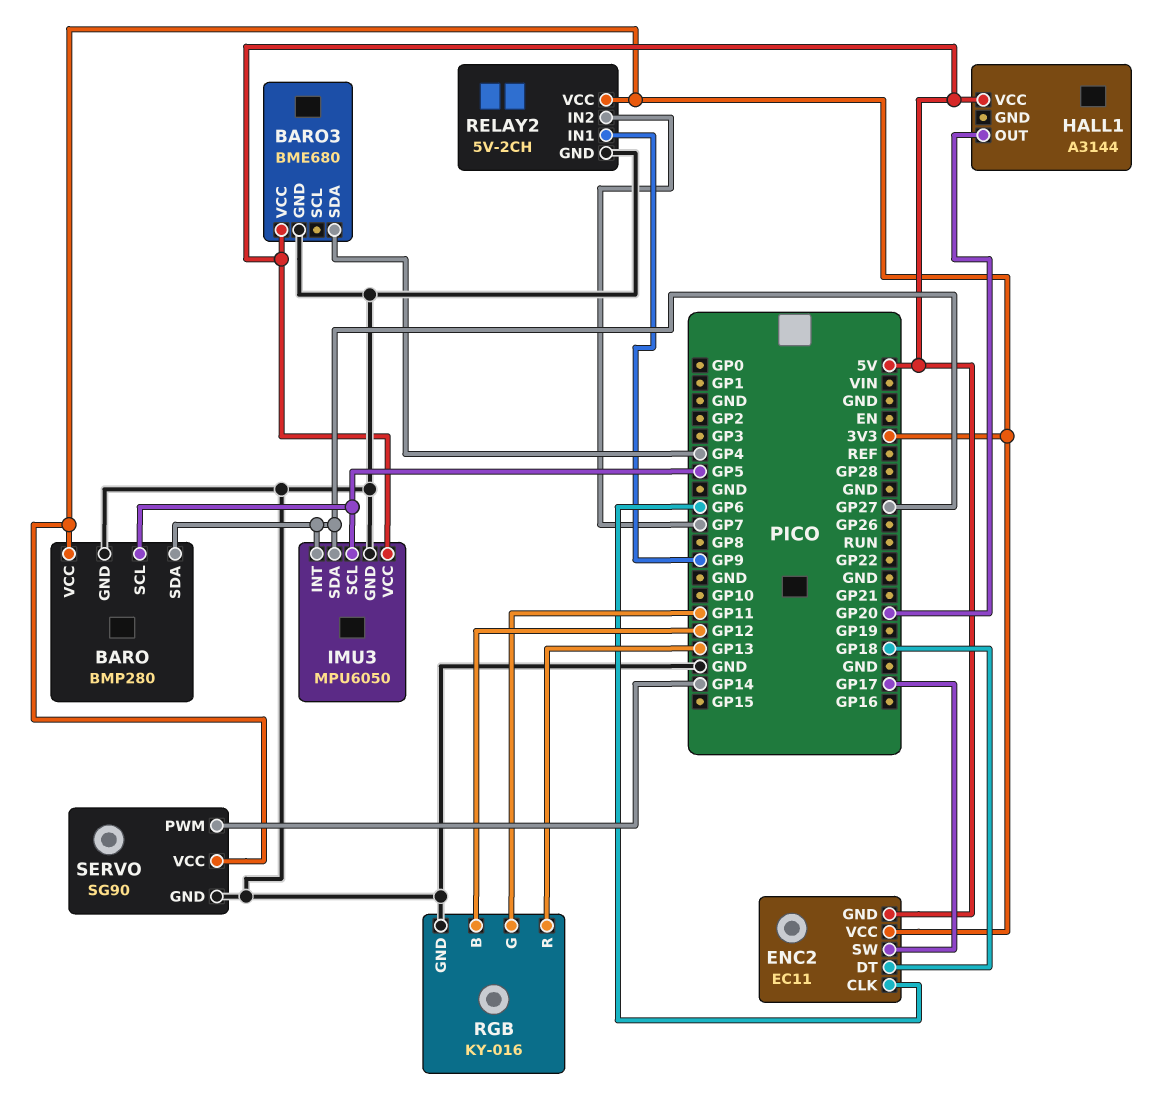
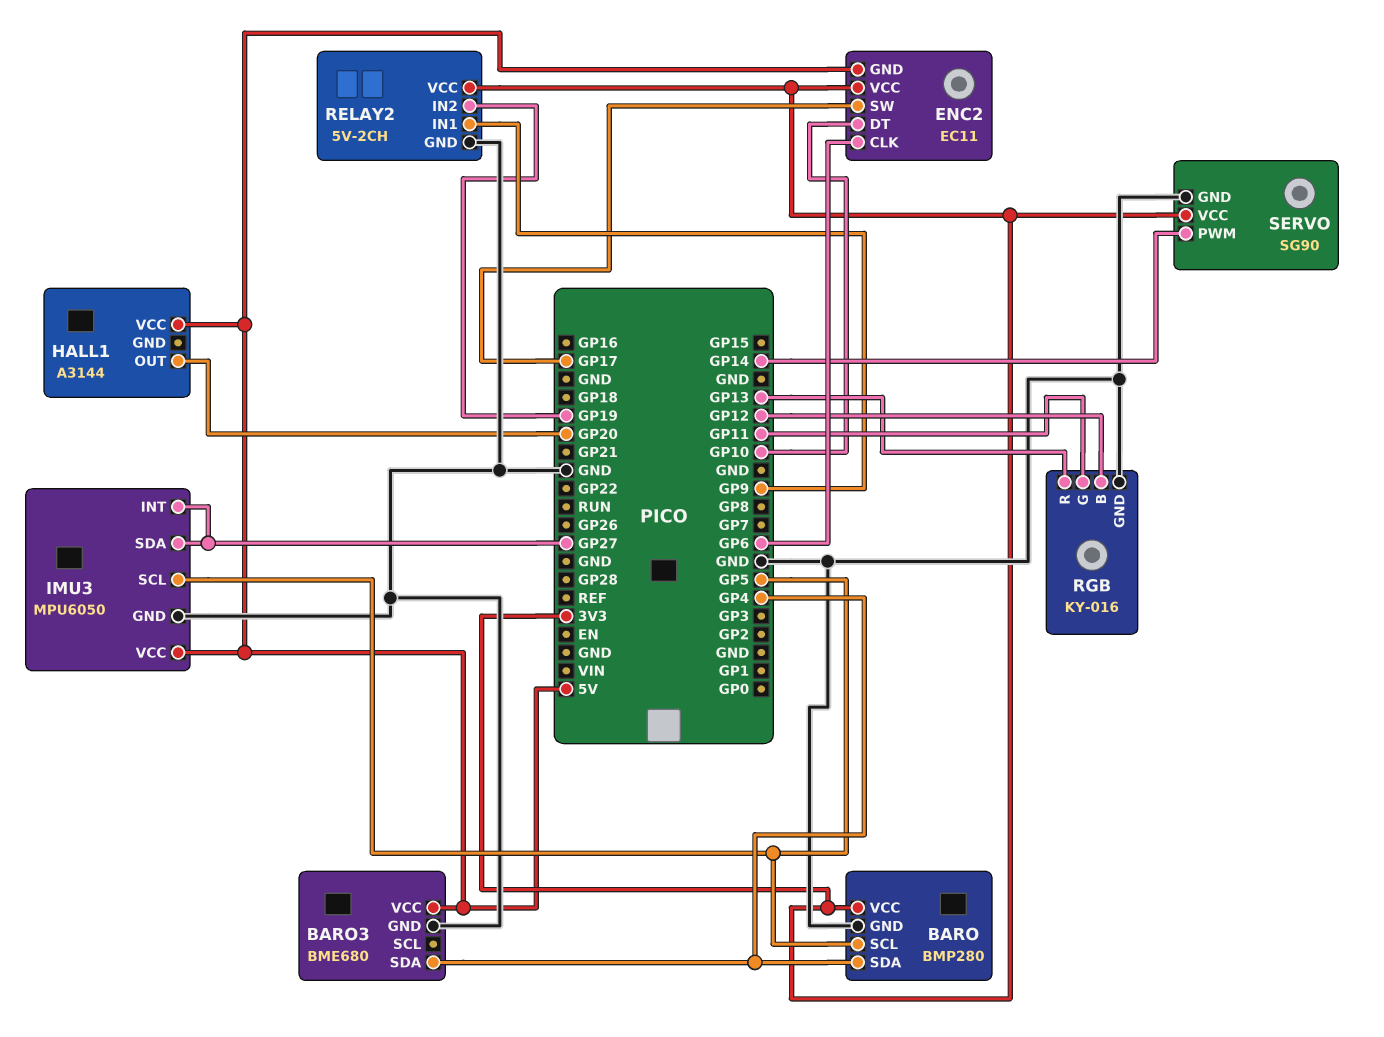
BARO pin SDA: GP27 -> GP4
ENC2 pin DT: GP18 -> GP10
RELAY2 pin IN2: GP7 -> GP19

